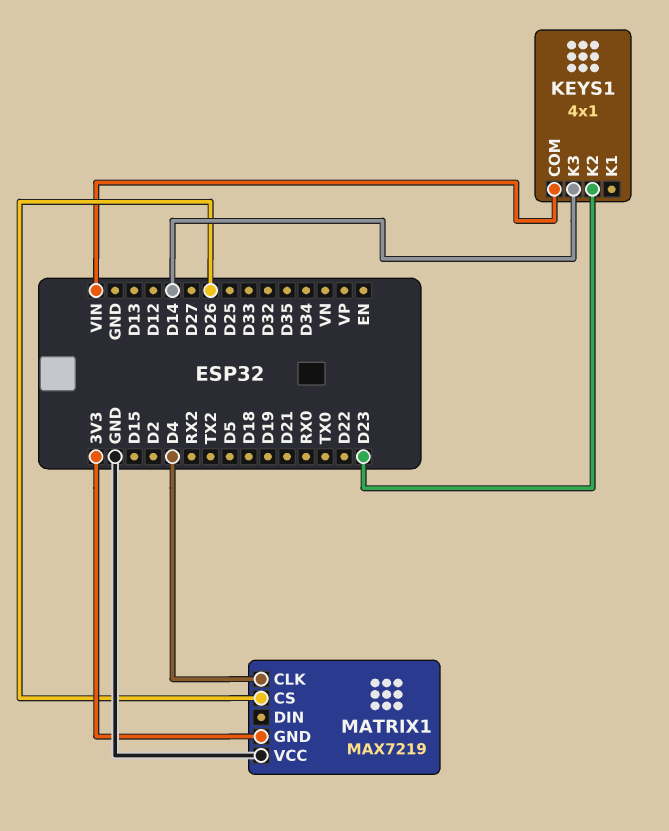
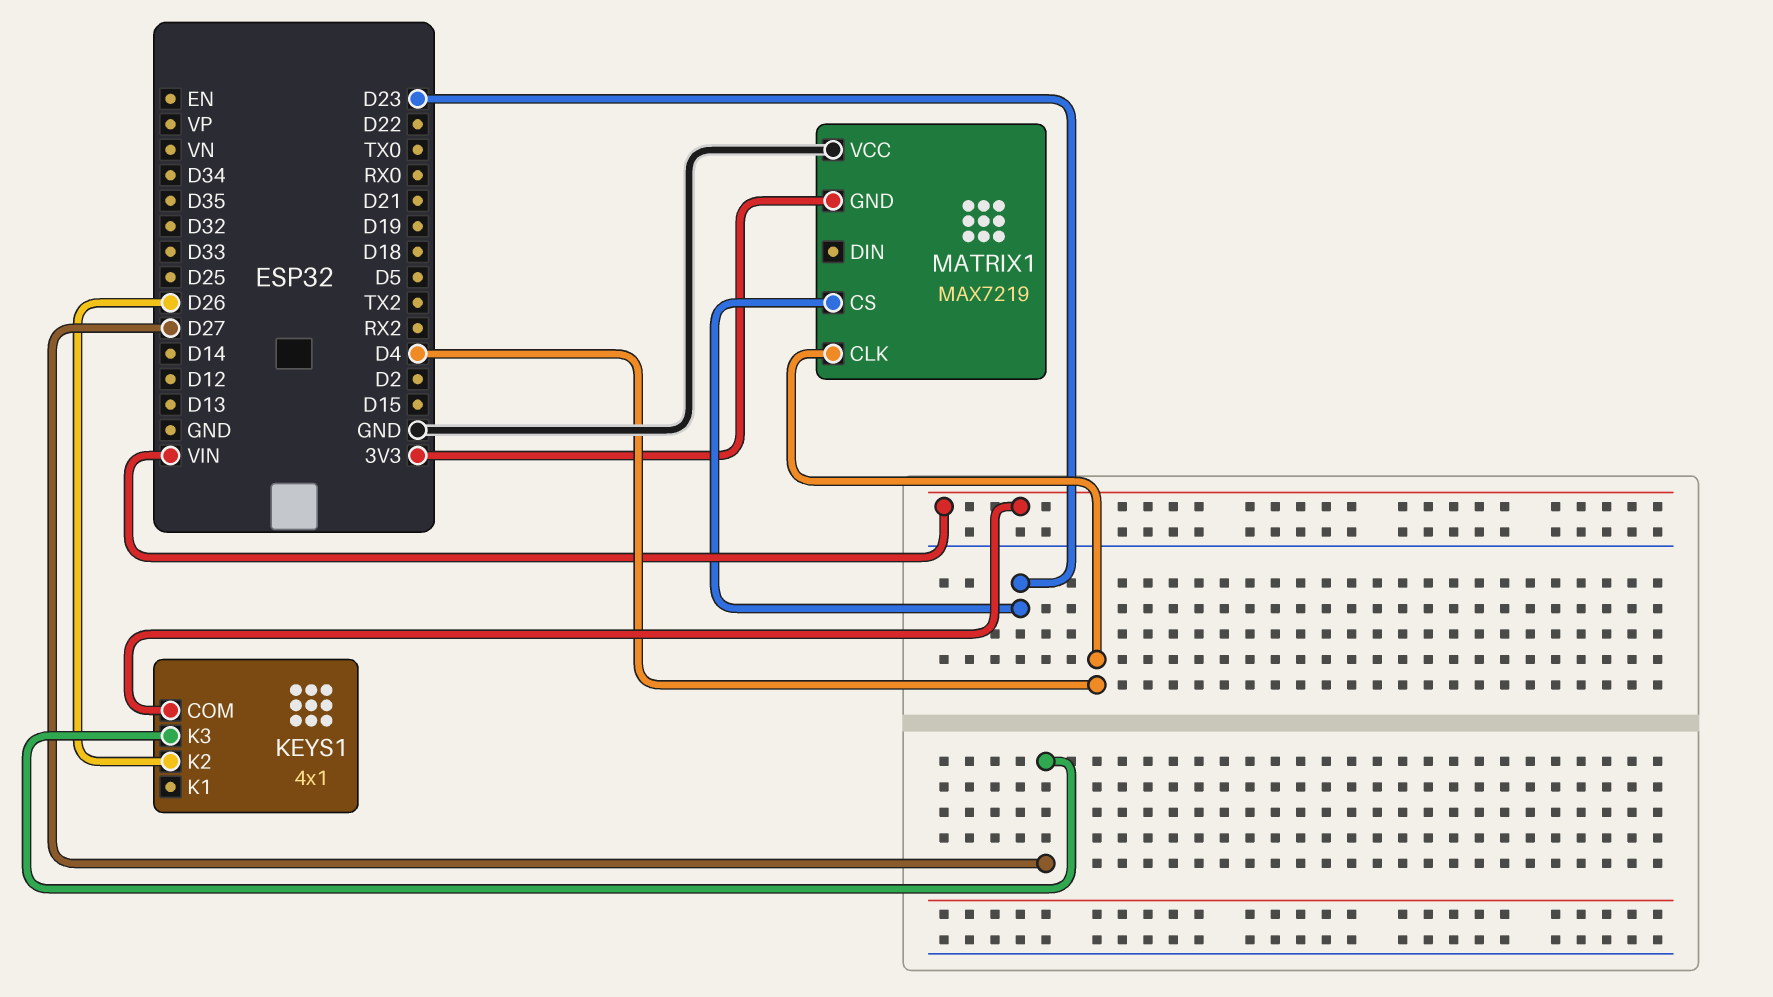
KEYS1 pin K2: D23 -> D26
KEYS1 pin K3: D14 -> D27
MATRIX1 pin CS: D26 -> D23

